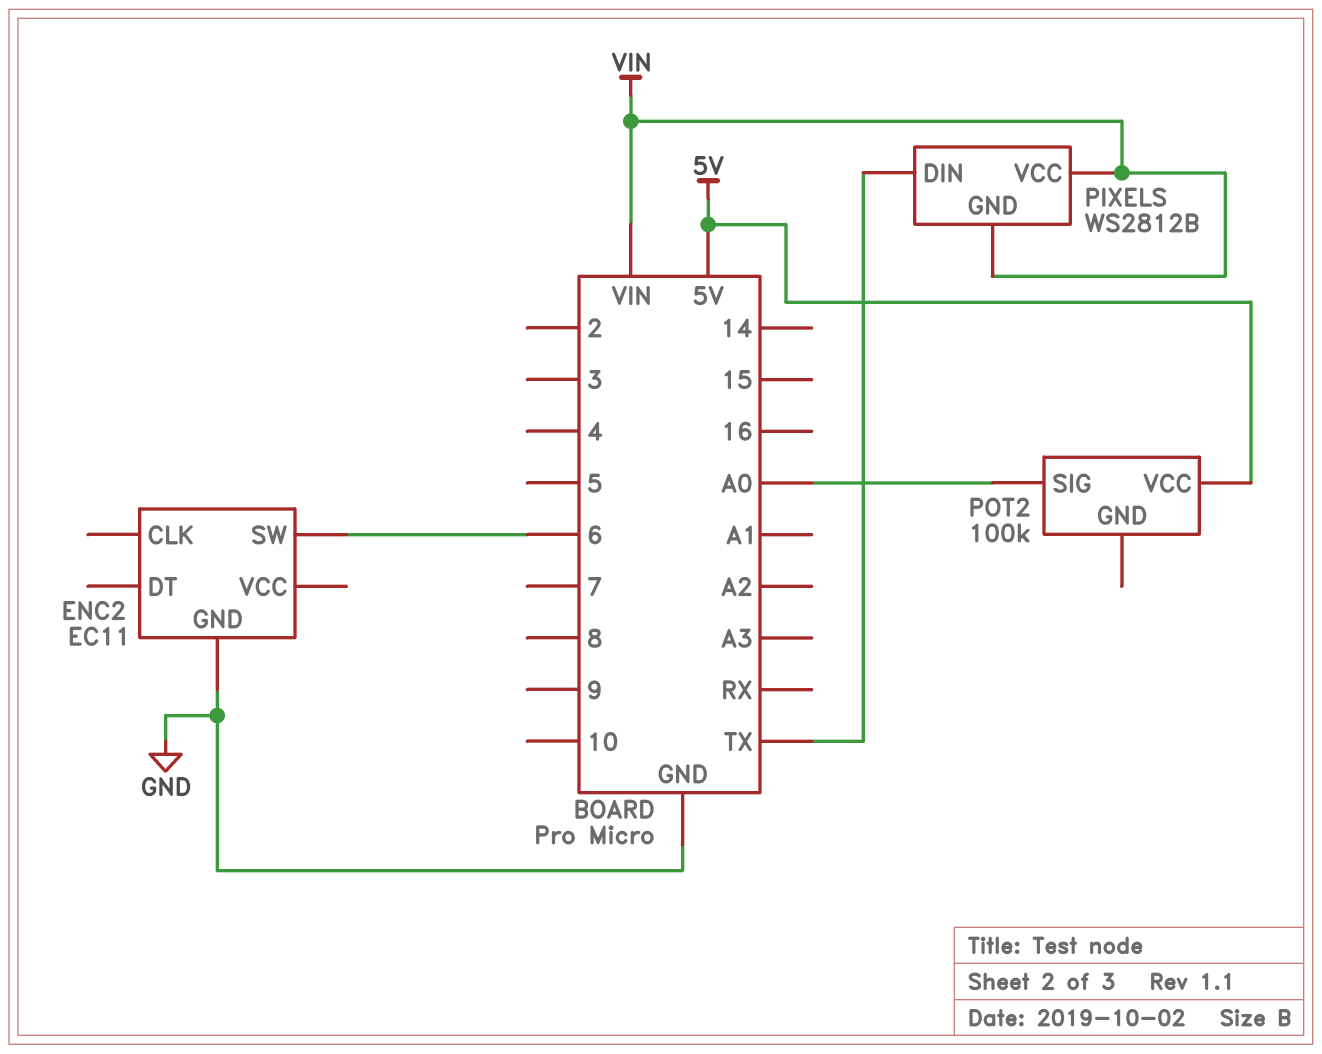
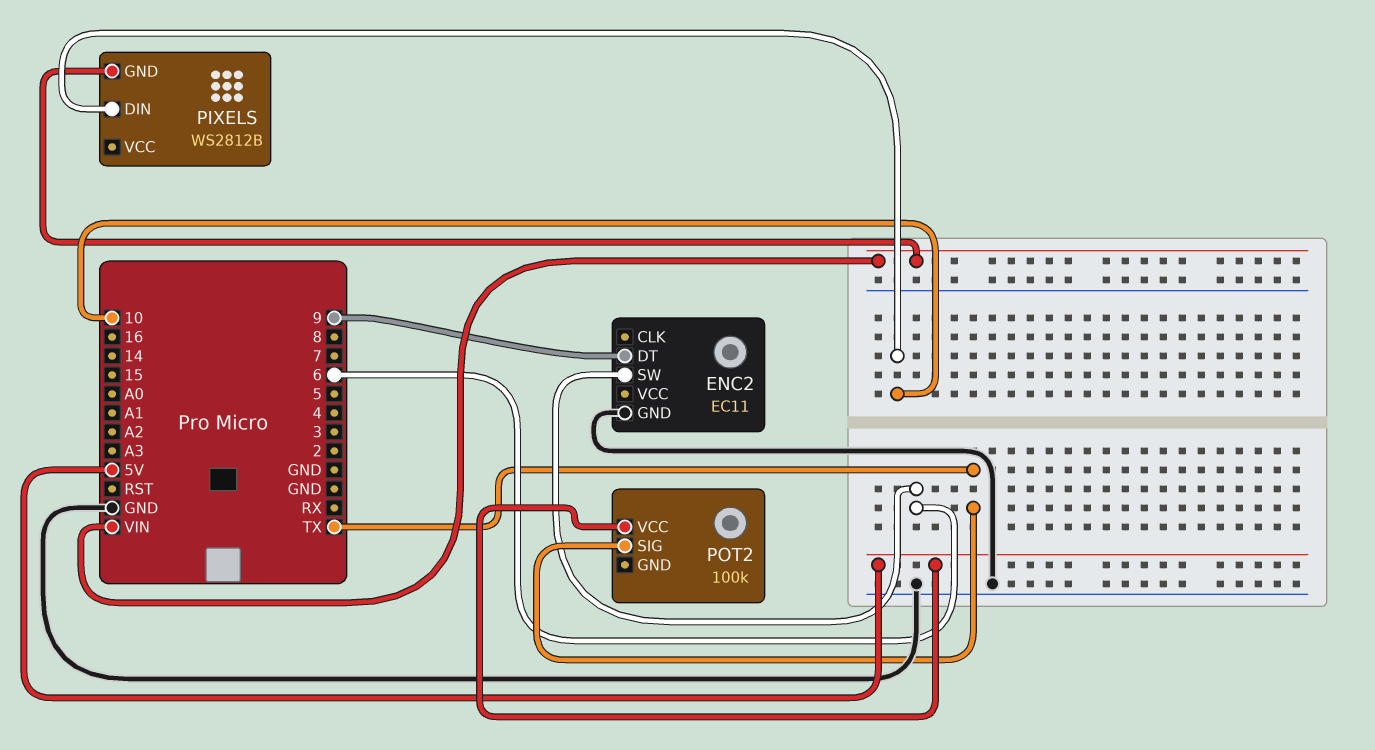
ENC2 pin DT: none -> 9
PIXELS pin DIN: TX -> 10
PIXELS pin VCC: VIN -> none
POT2 pin SIG: A0 -> TX

